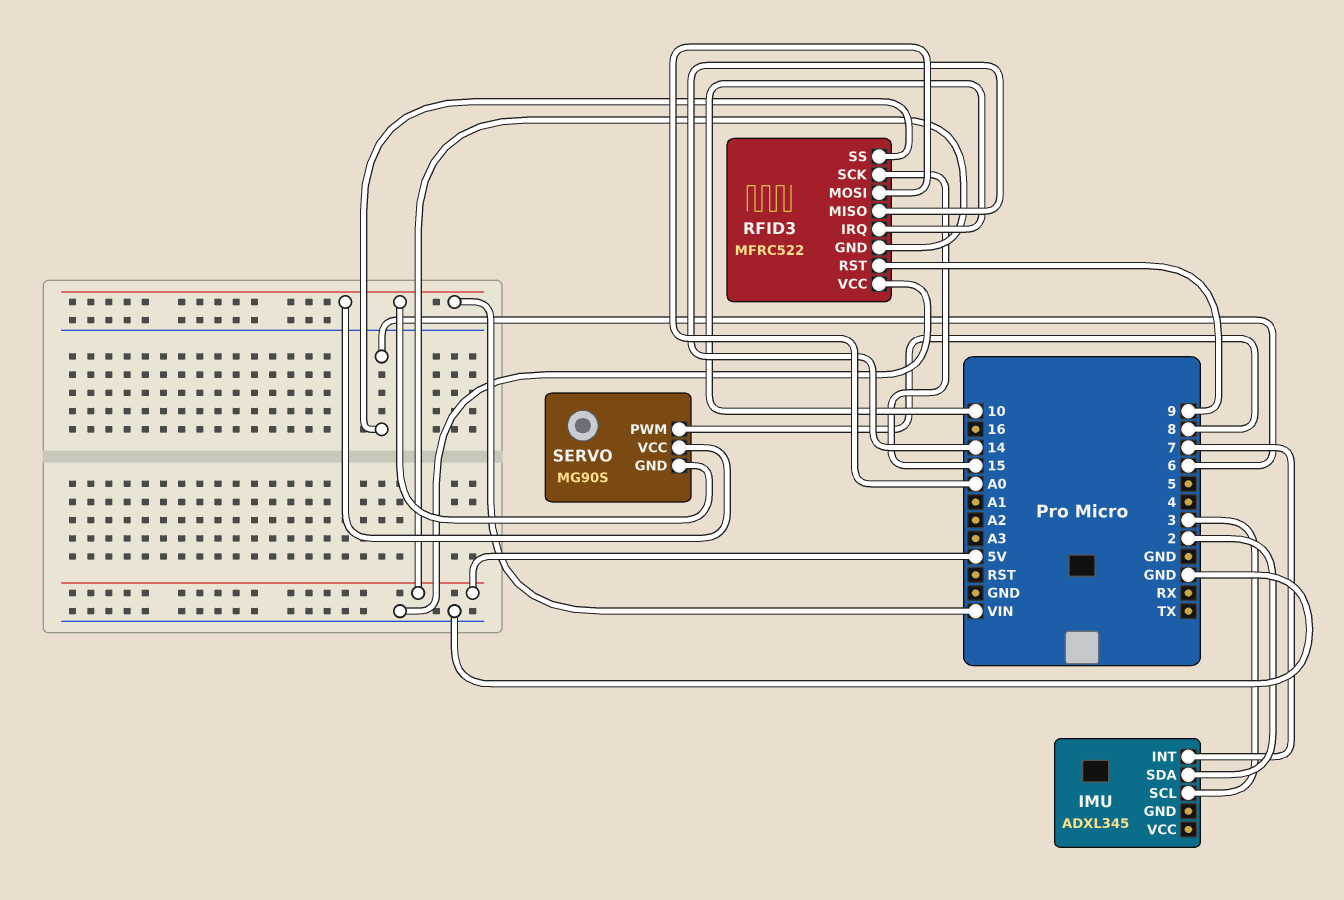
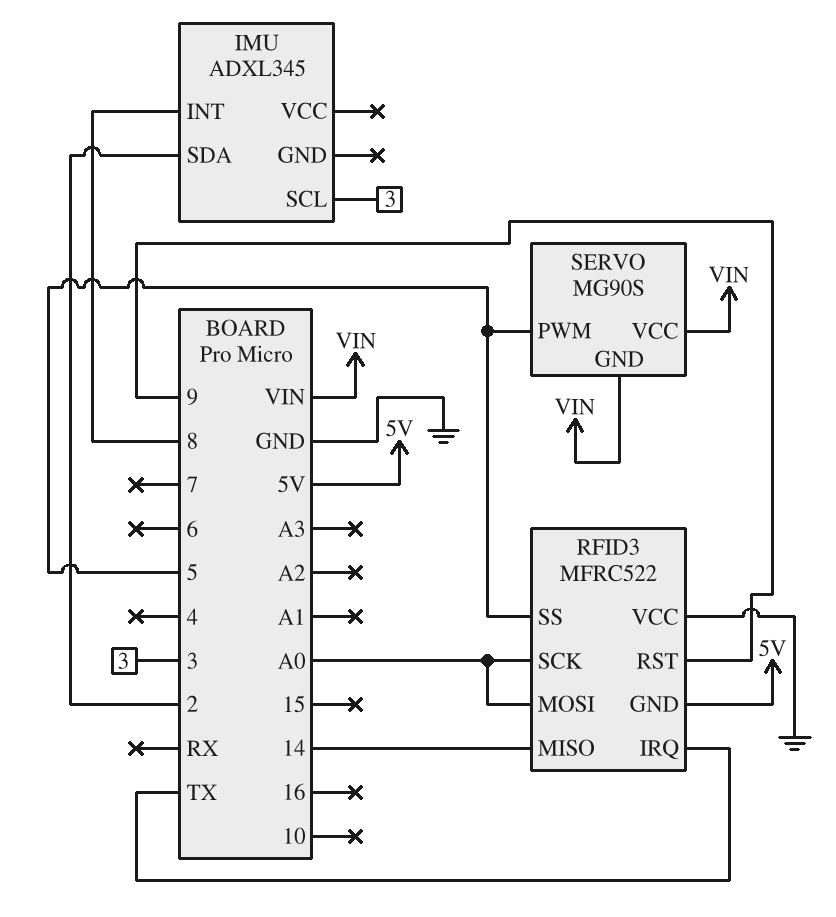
IMU pin INT: 7 -> 8
RFID3 pin IRQ: 10 -> TX
RFID3 pin SCK: 15 -> A0
RFID3 pin SS: 6 -> 5
SERVO pin PWM: 8 -> 5

